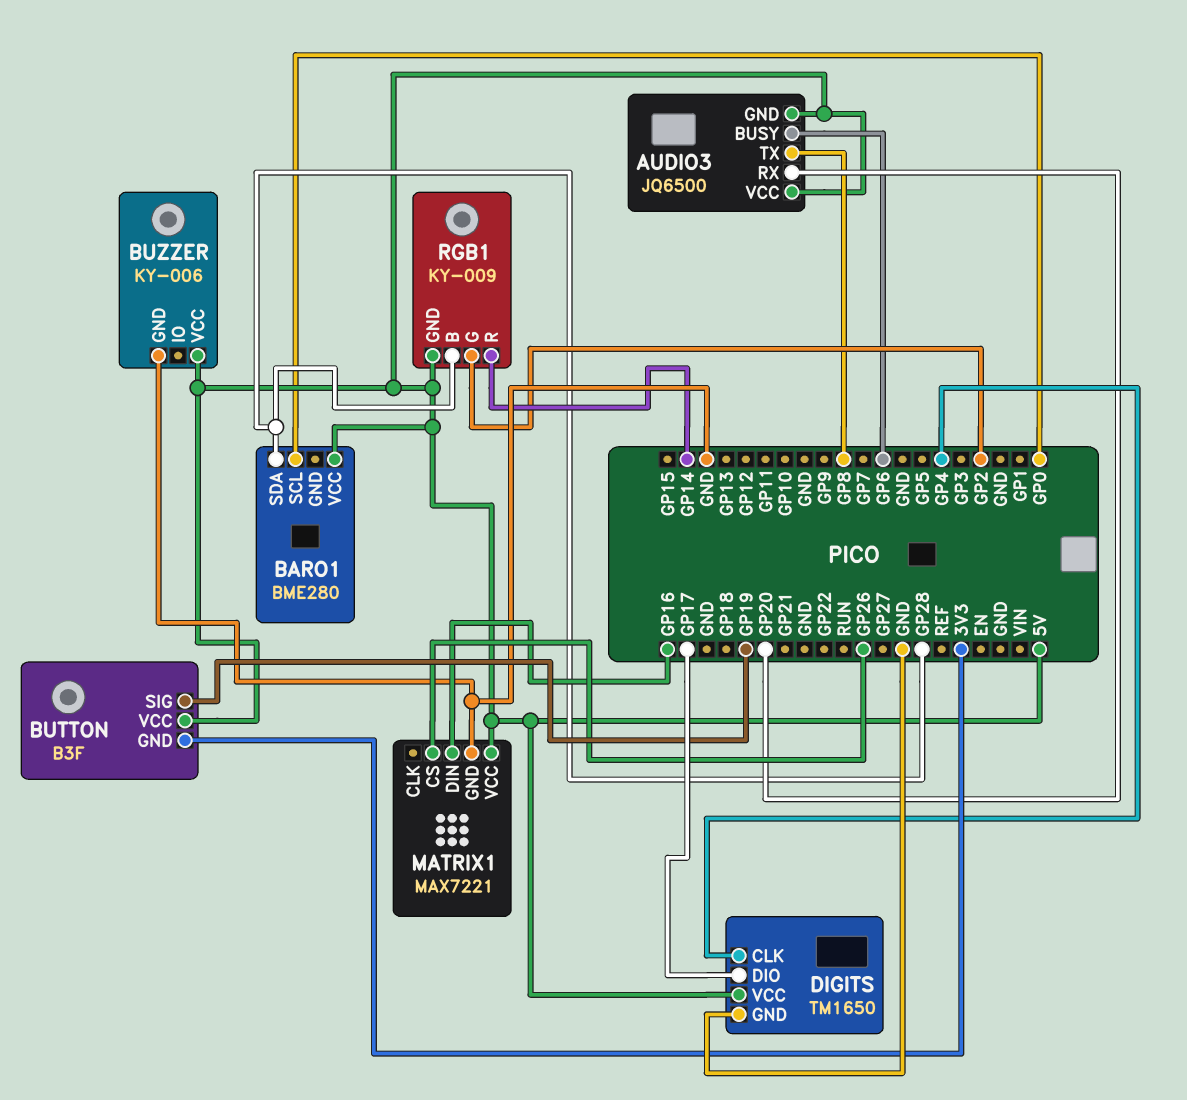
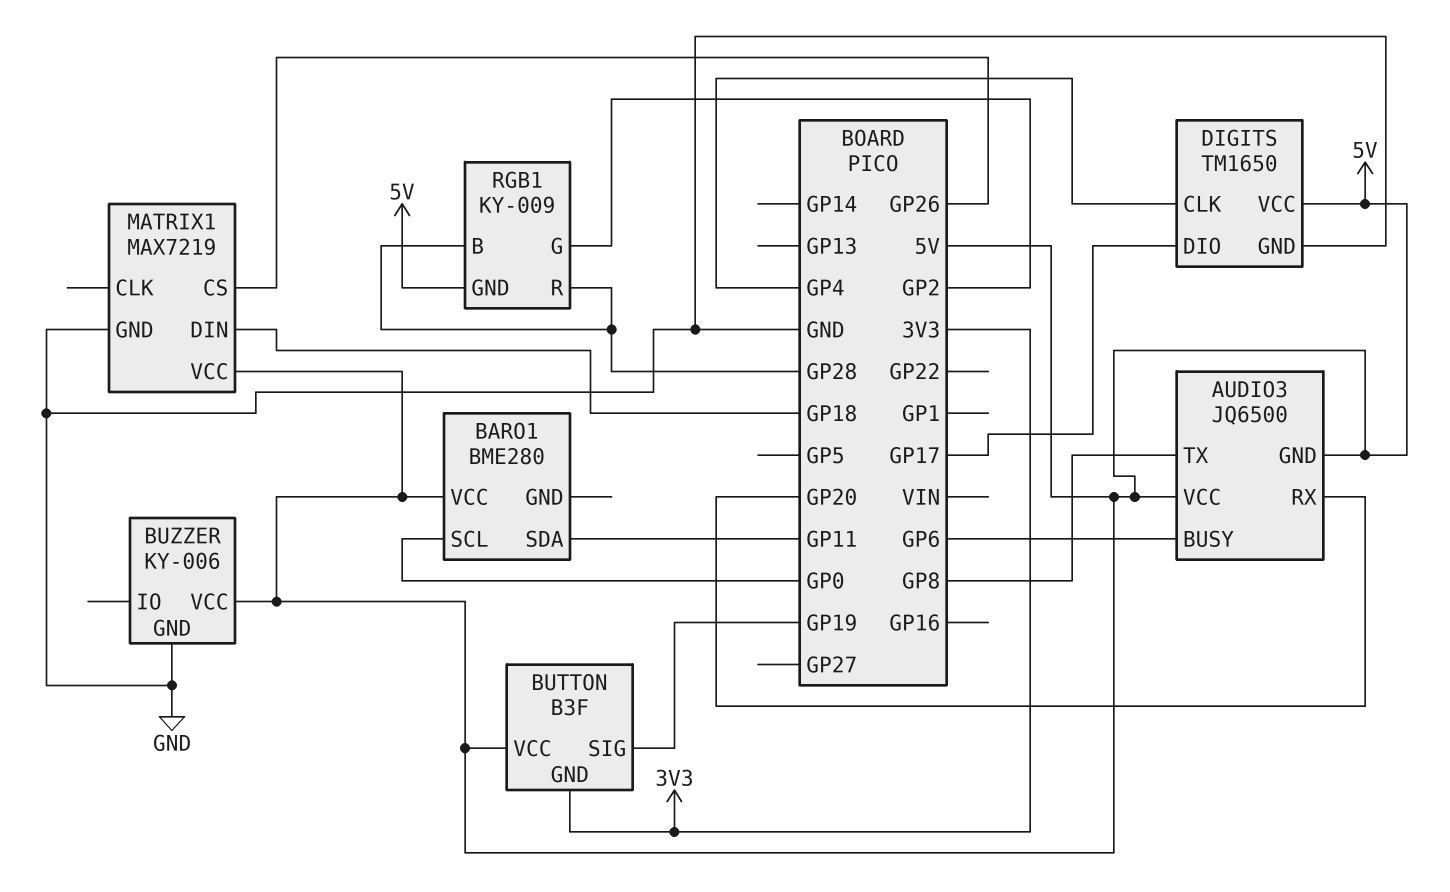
BARO1 pin SDA: GP28 -> GP11
MATRIX1: MAX7221 -> MAX7219
MATRIX1 pin DIN: GP16 -> GP18
RGB1 pin R: GP14 -> GP28

